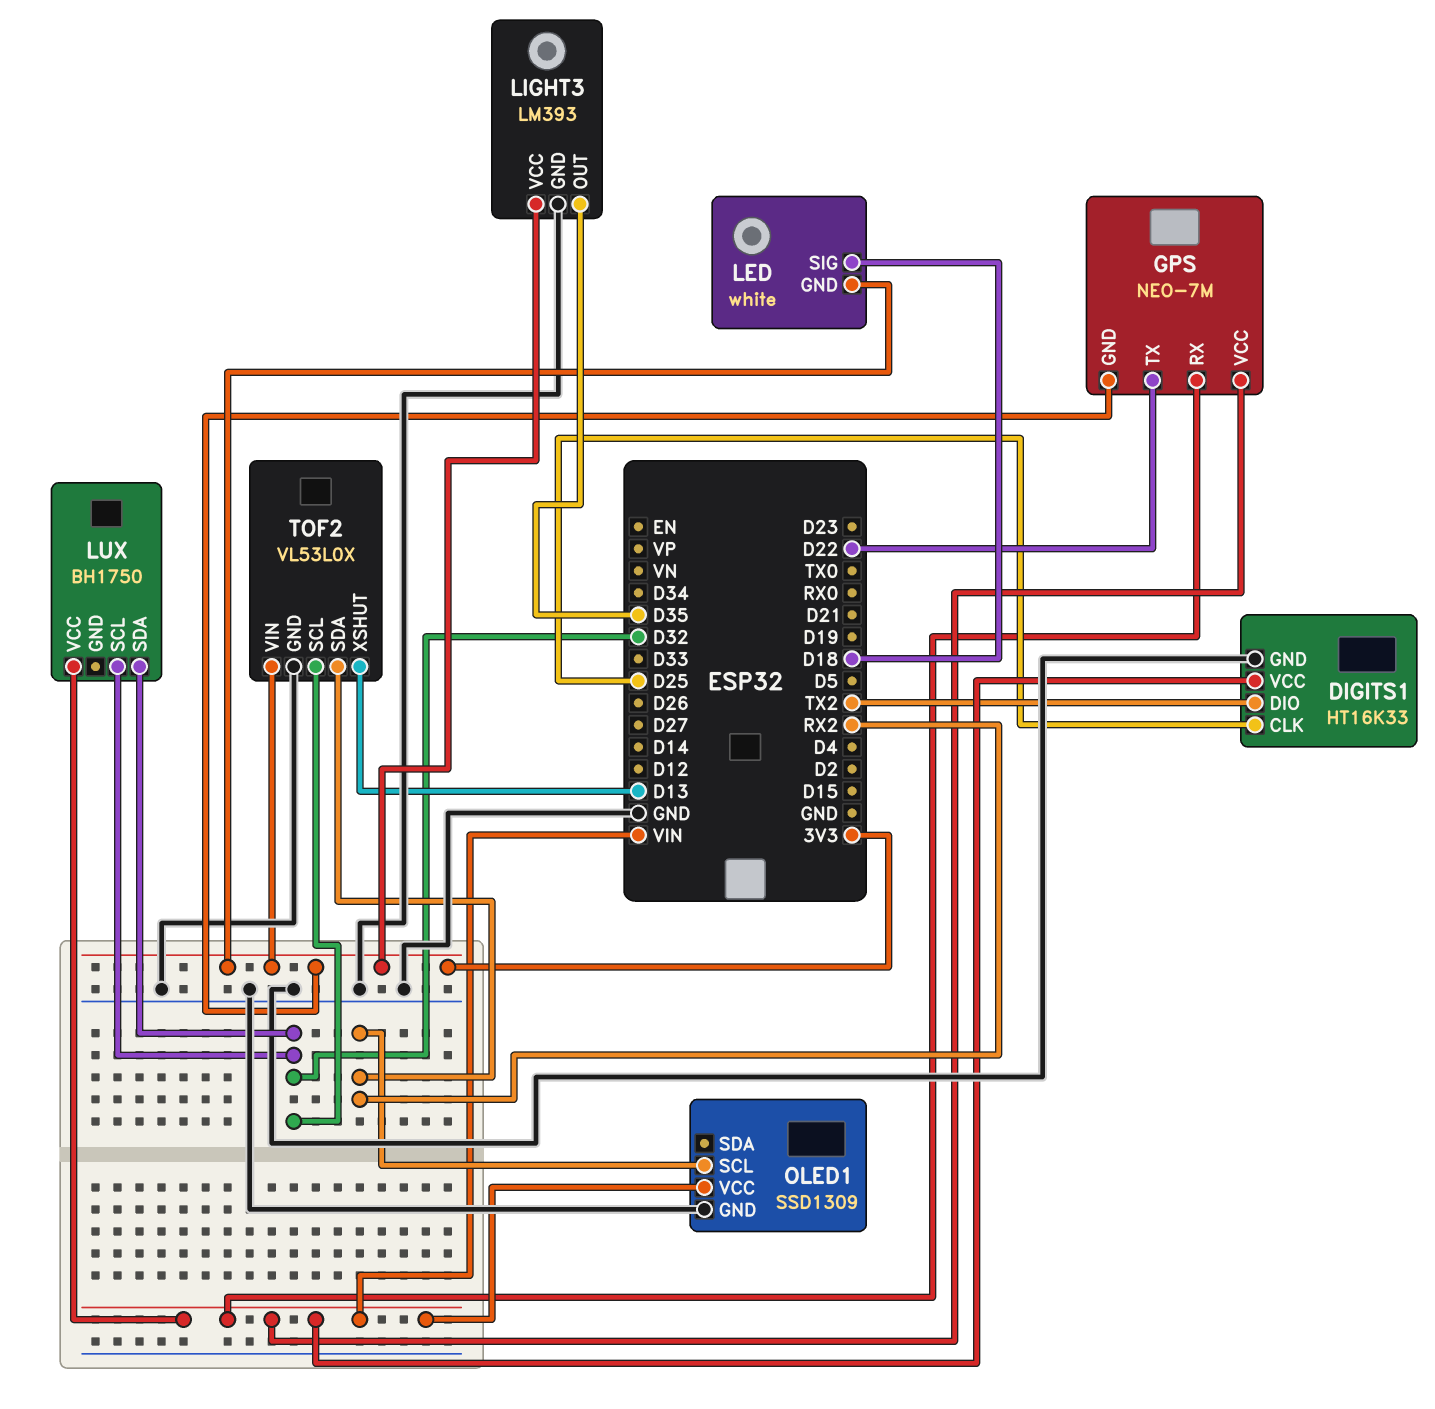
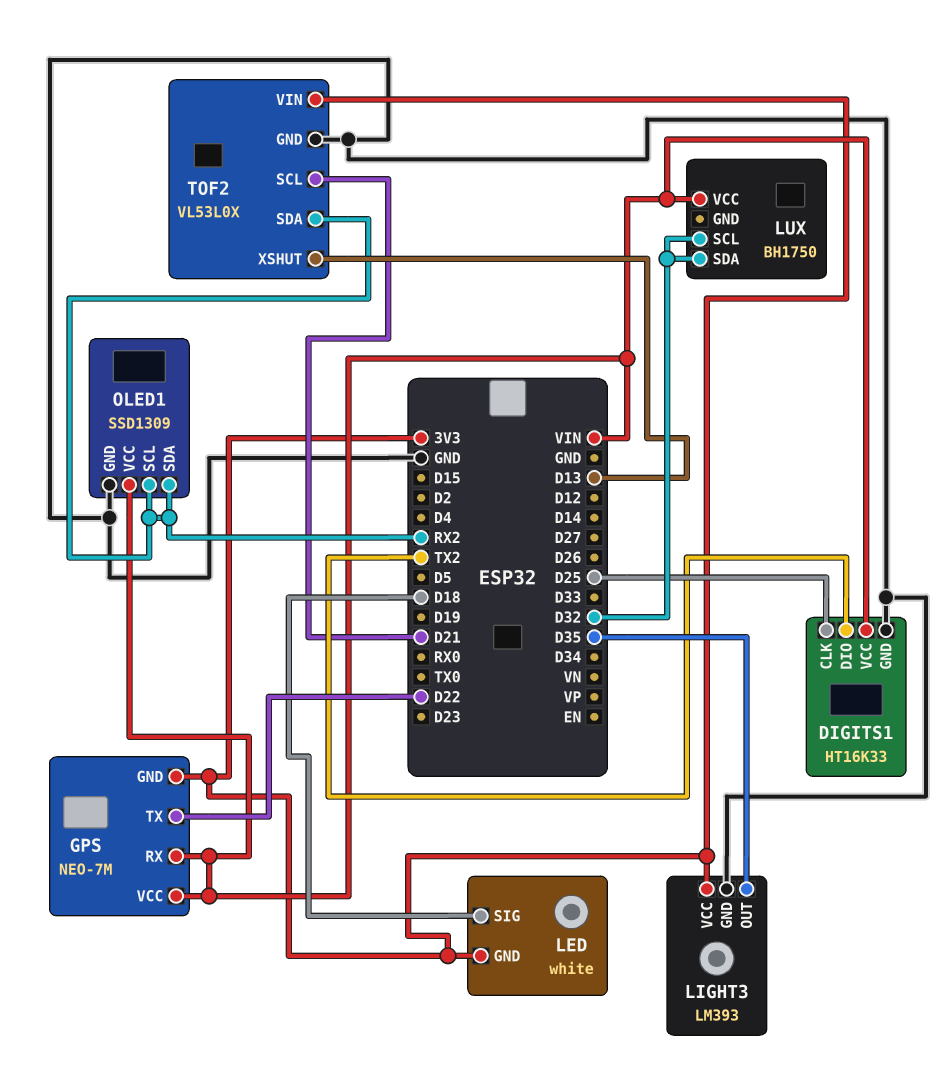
OLED1 pin SDA: none -> RX2
TOF2 pin SCL: D32 -> D21

